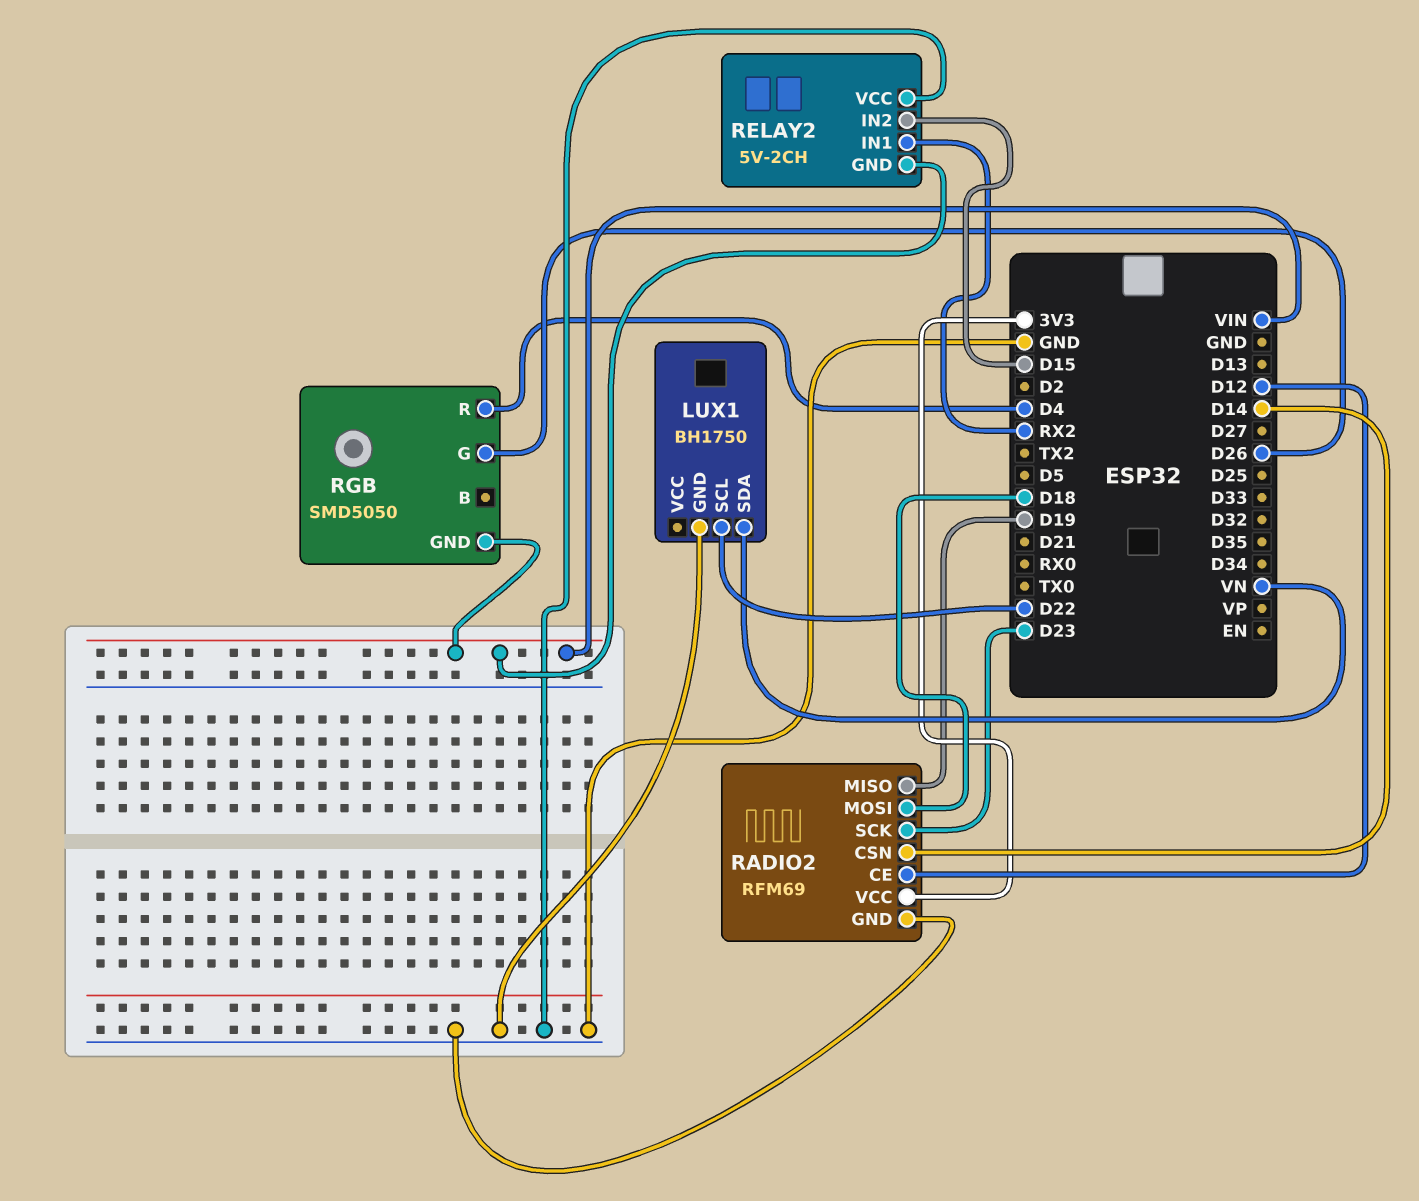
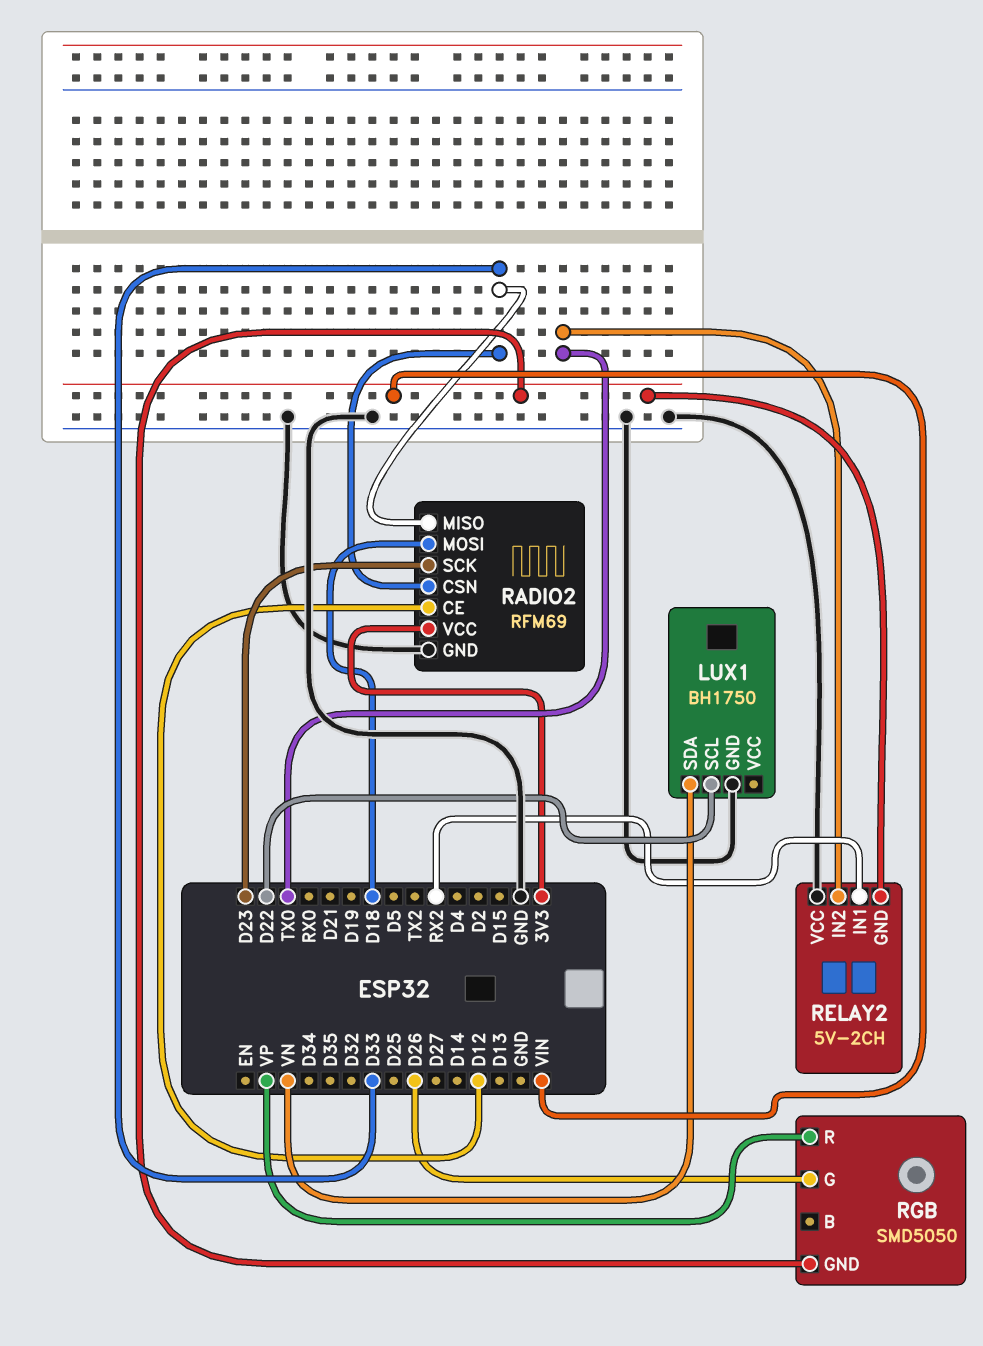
RADIO2 pin CSN: D14 -> D33
RADIO2 pin MISO: D19 -> D33
RELAY2 pin IN2: D15 -> TX0
RGB pin R: D4 -> VP

